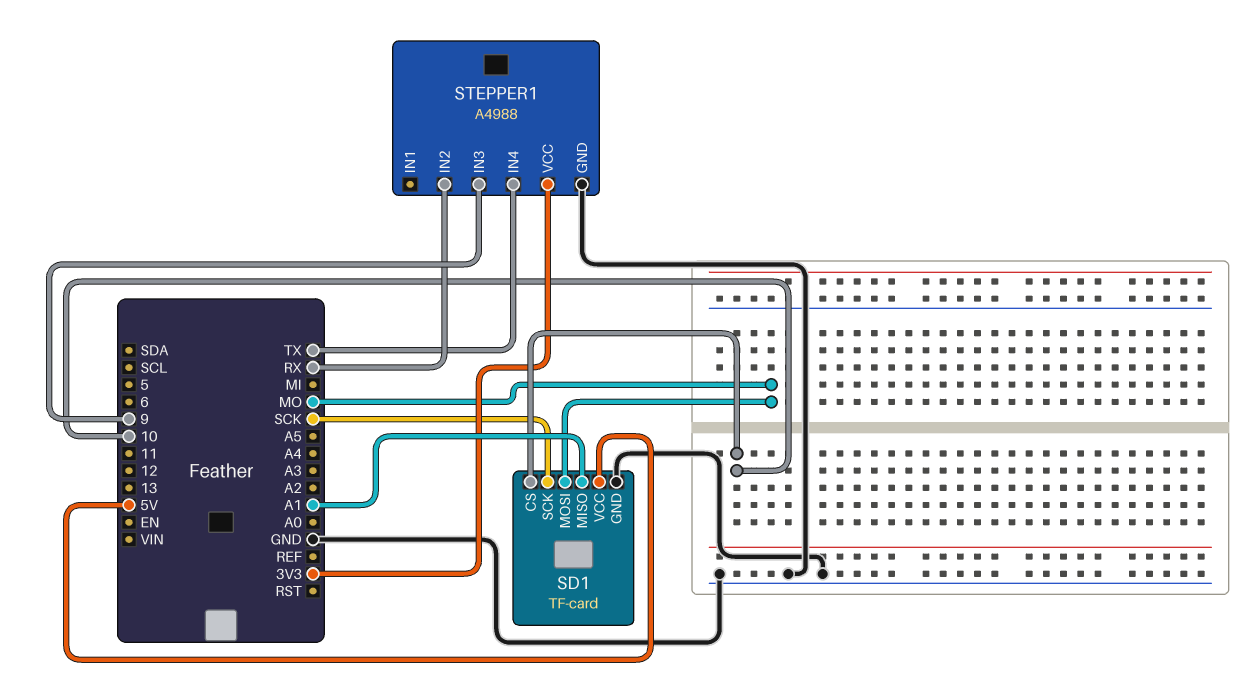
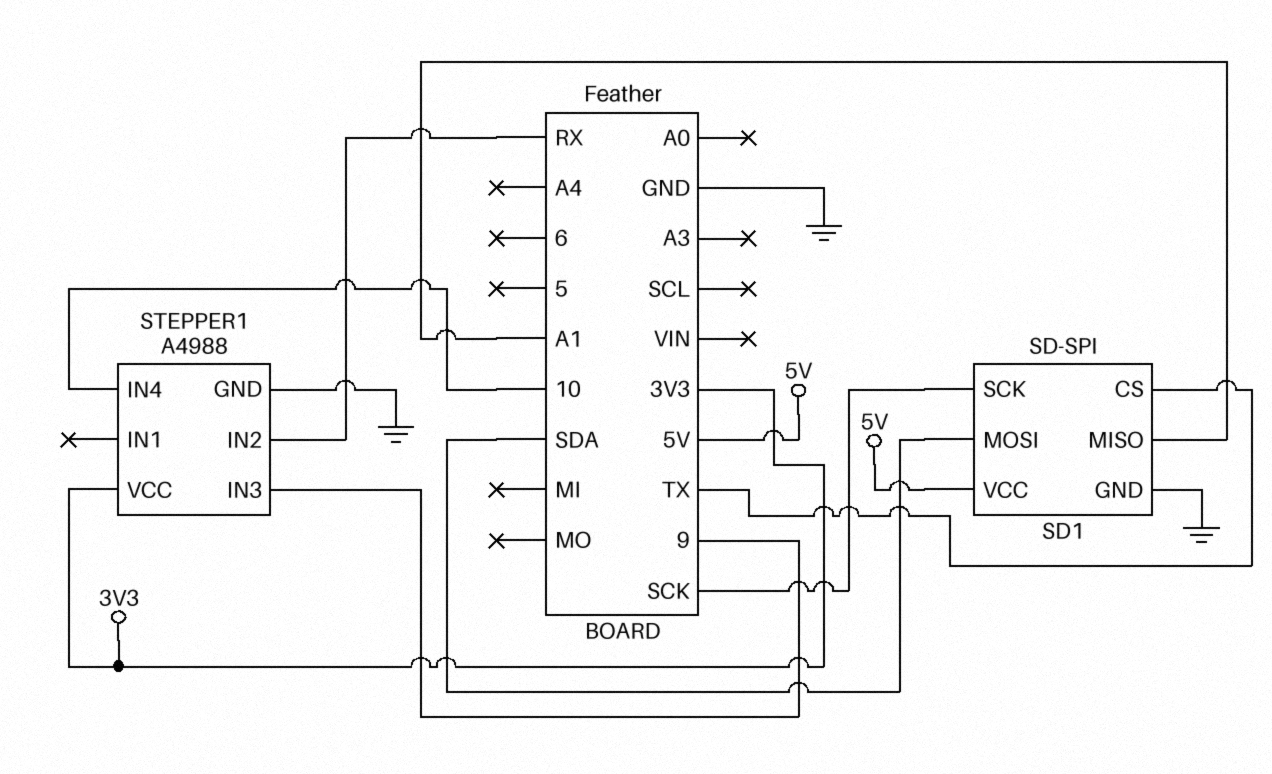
SD1: TF-card -> SD-SPI
SD1 pin CS: 10 -> TX
SD1 pin MOSI: MO -> SDA
STEPPER1 pin IN4: TX -> 10

